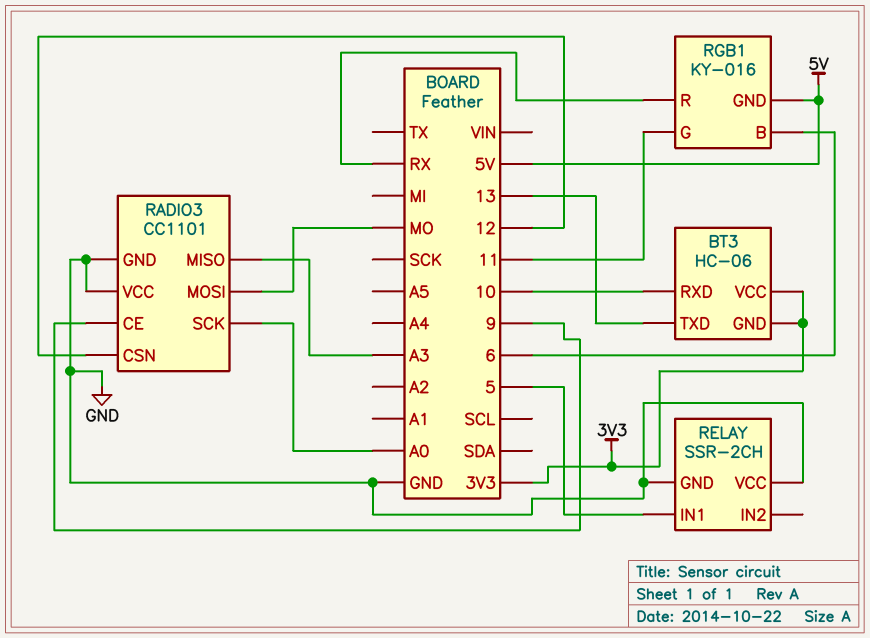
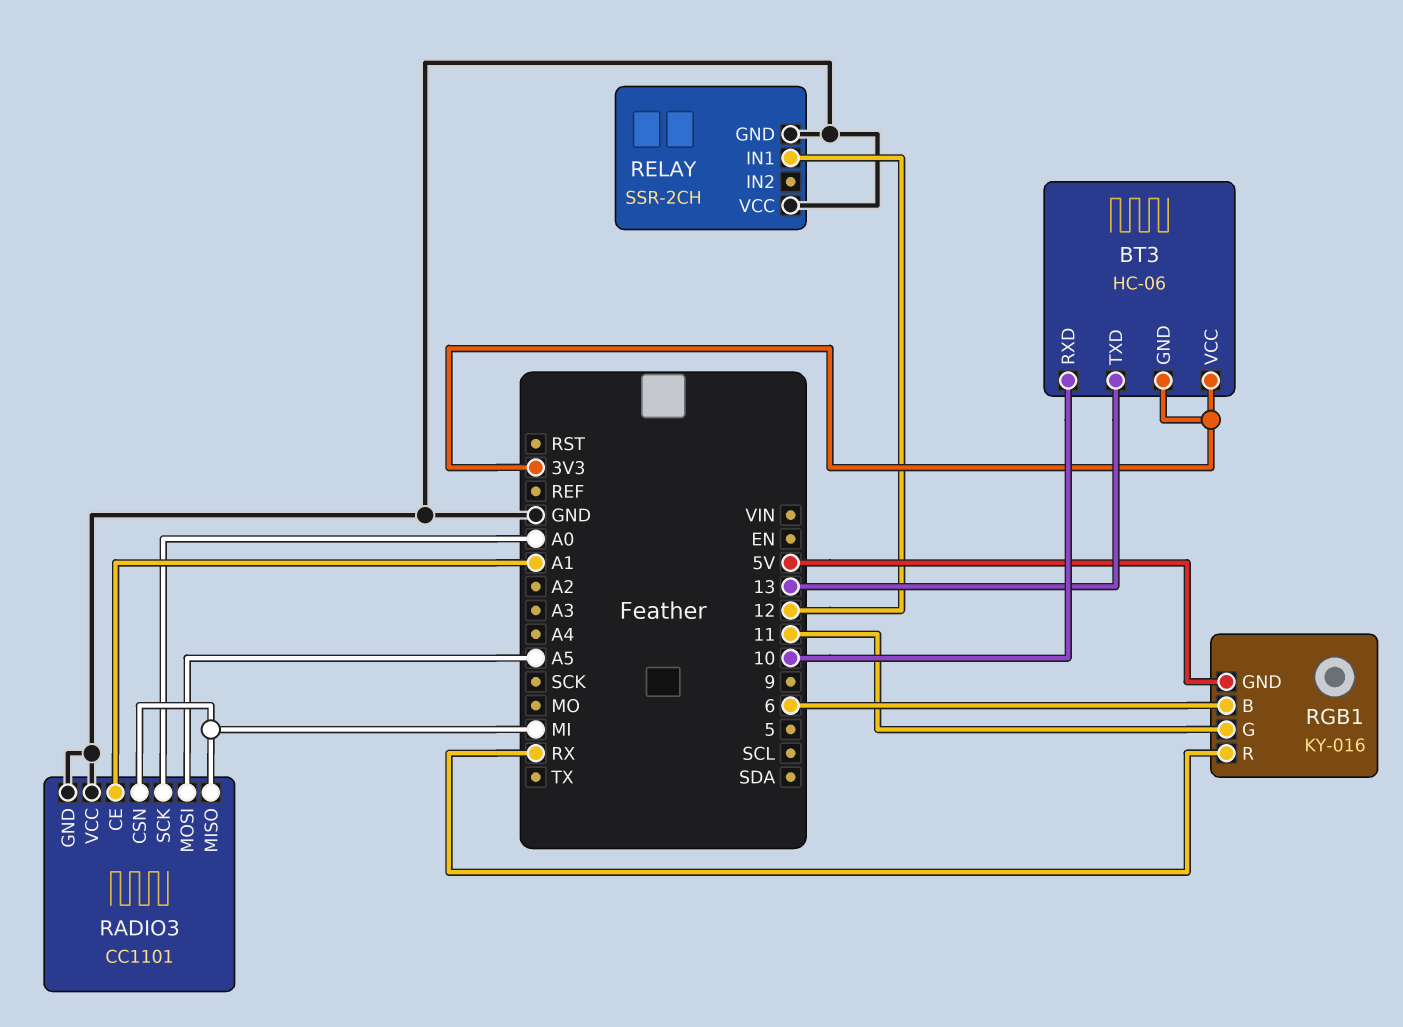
RADIO3 pin CE: 9 -> A1
RADIO3 pin CSN: 12 -> MI
RADIO3 pin MISO: A3 -> MI
RADIO3 pin MOSI: MO -> A5
RELAY pin IN1: 5 -> 12

